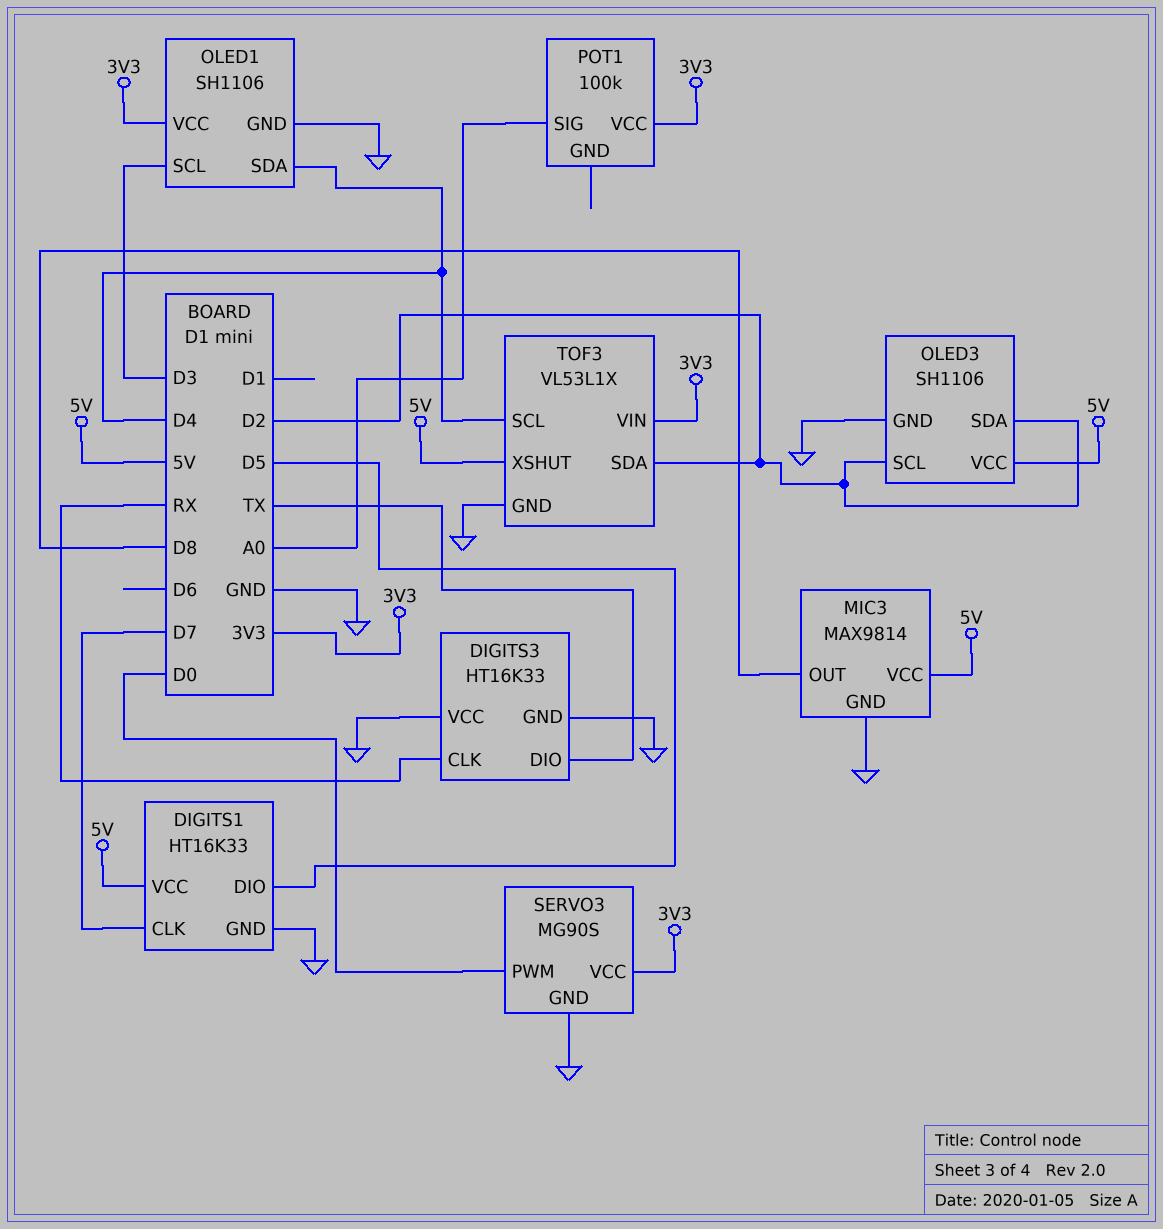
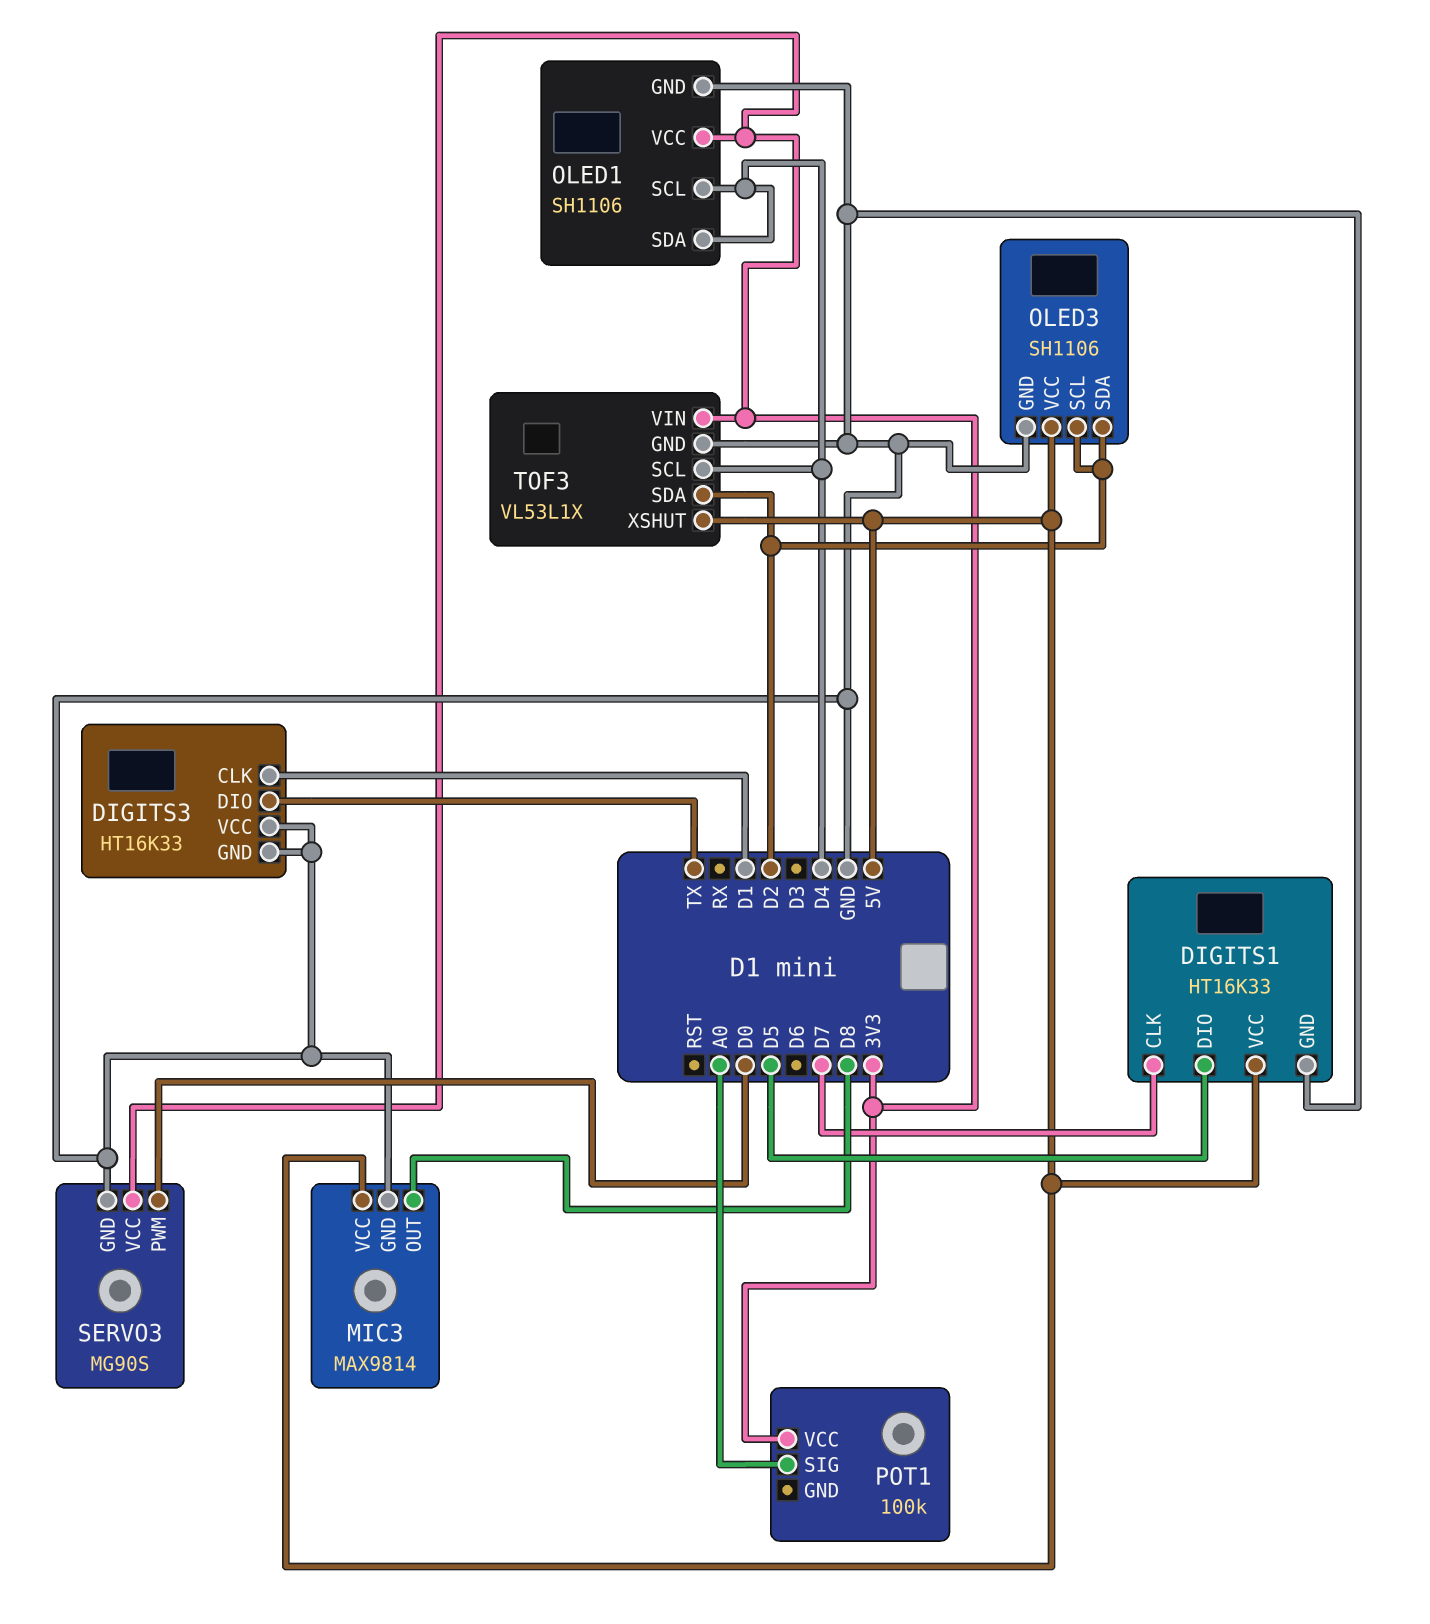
DIGITS3 pin CLK: RX -> D1
OLED1 pin SCL: D3 -> D4

